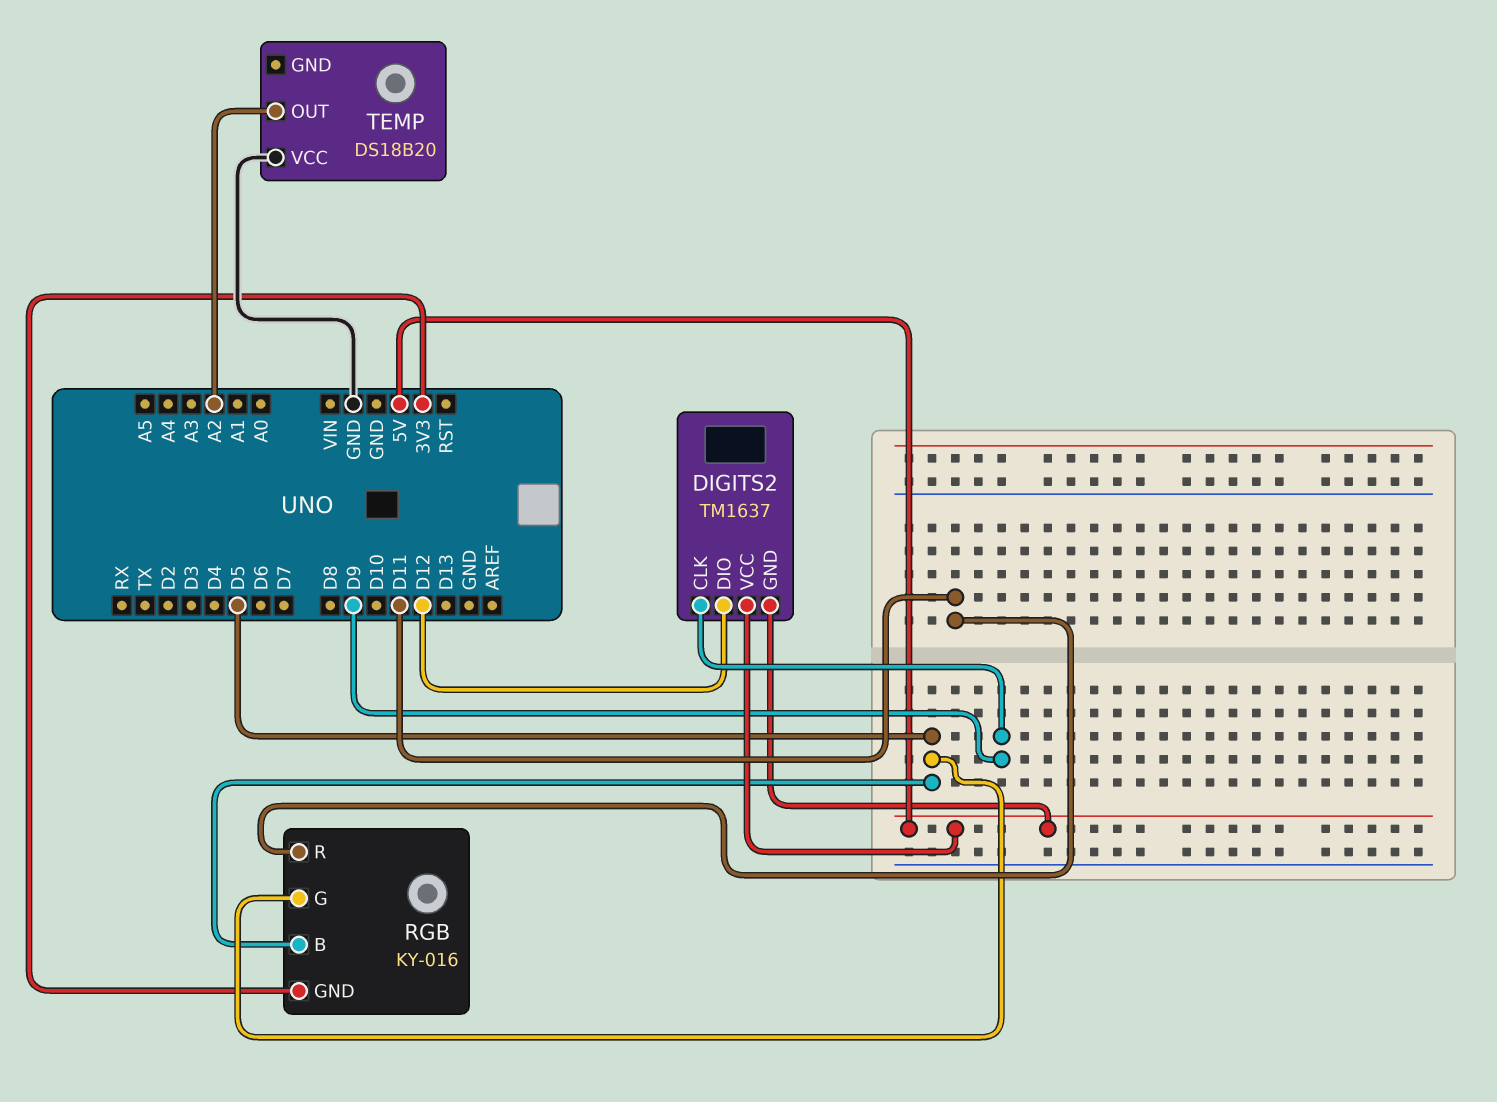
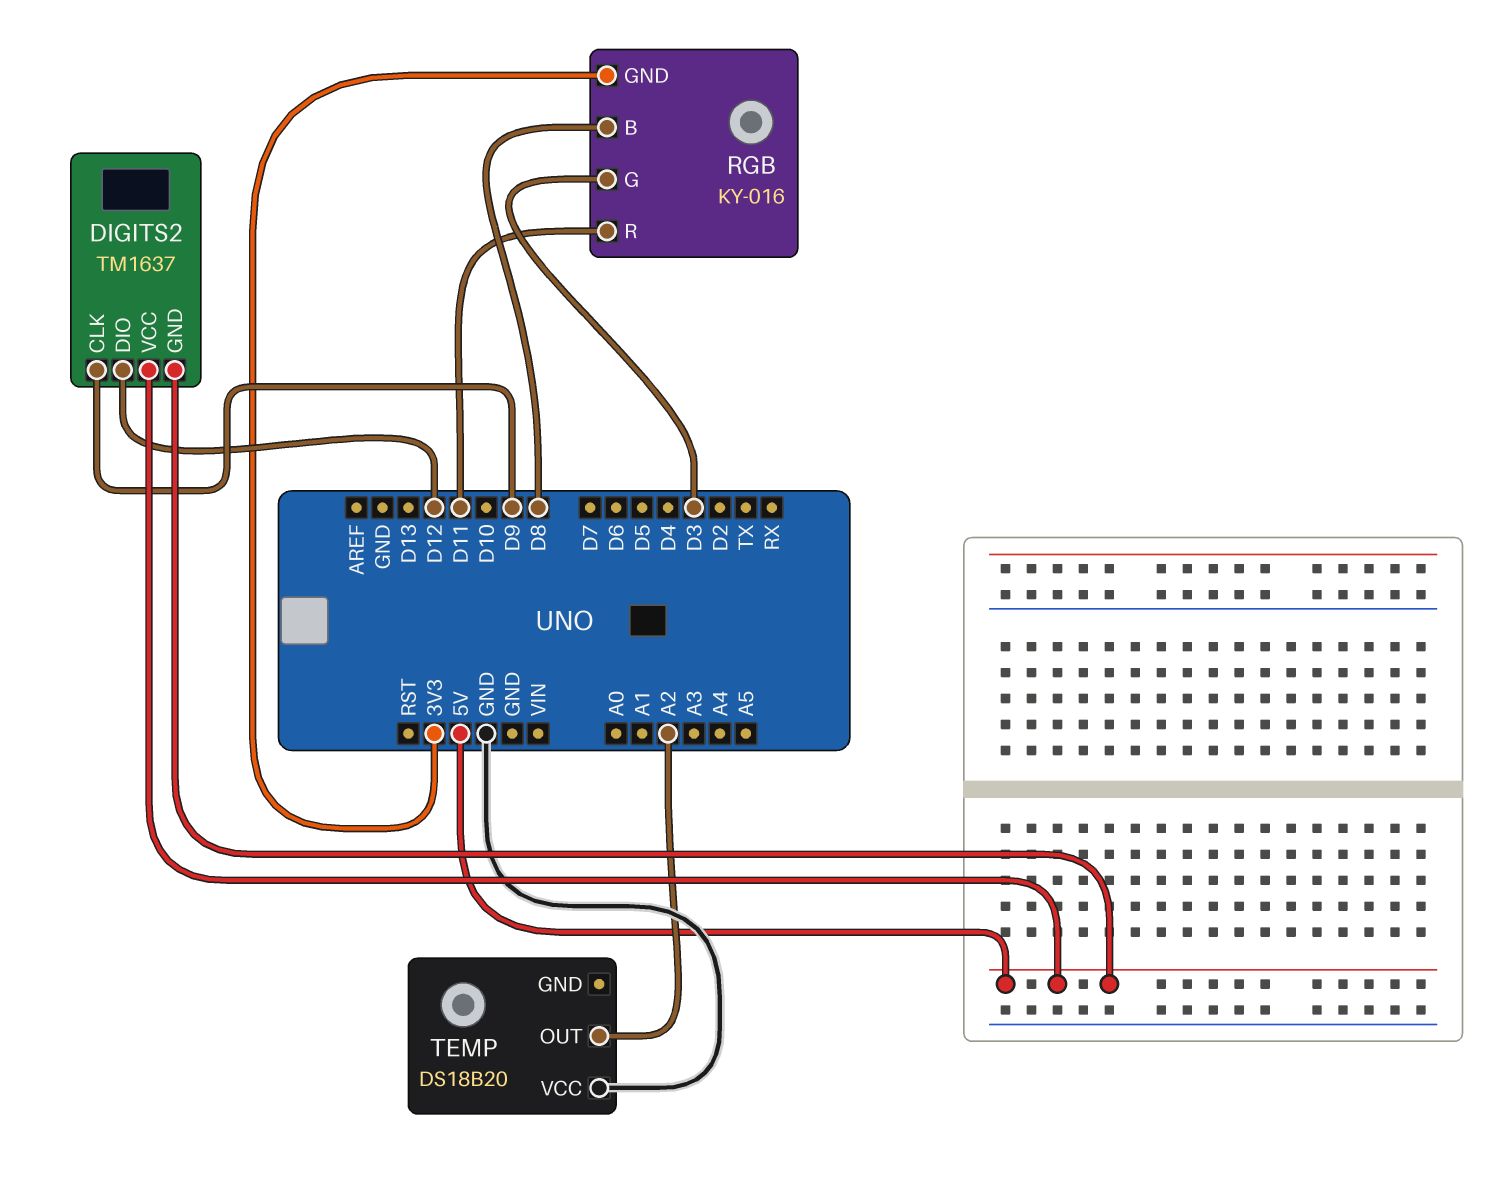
RGB pin B: D5 -> D8
RGB pin G: D5 -> D3

